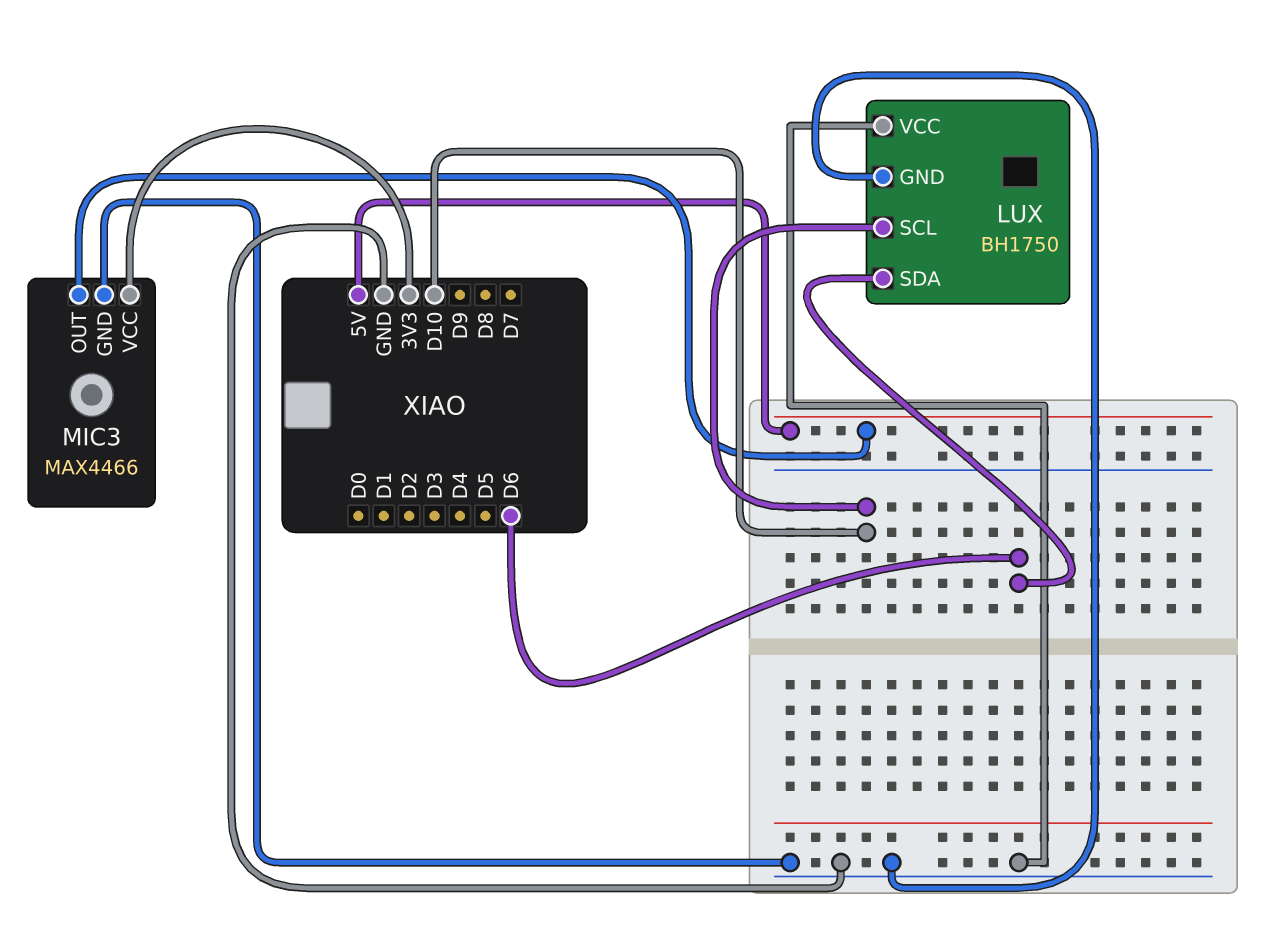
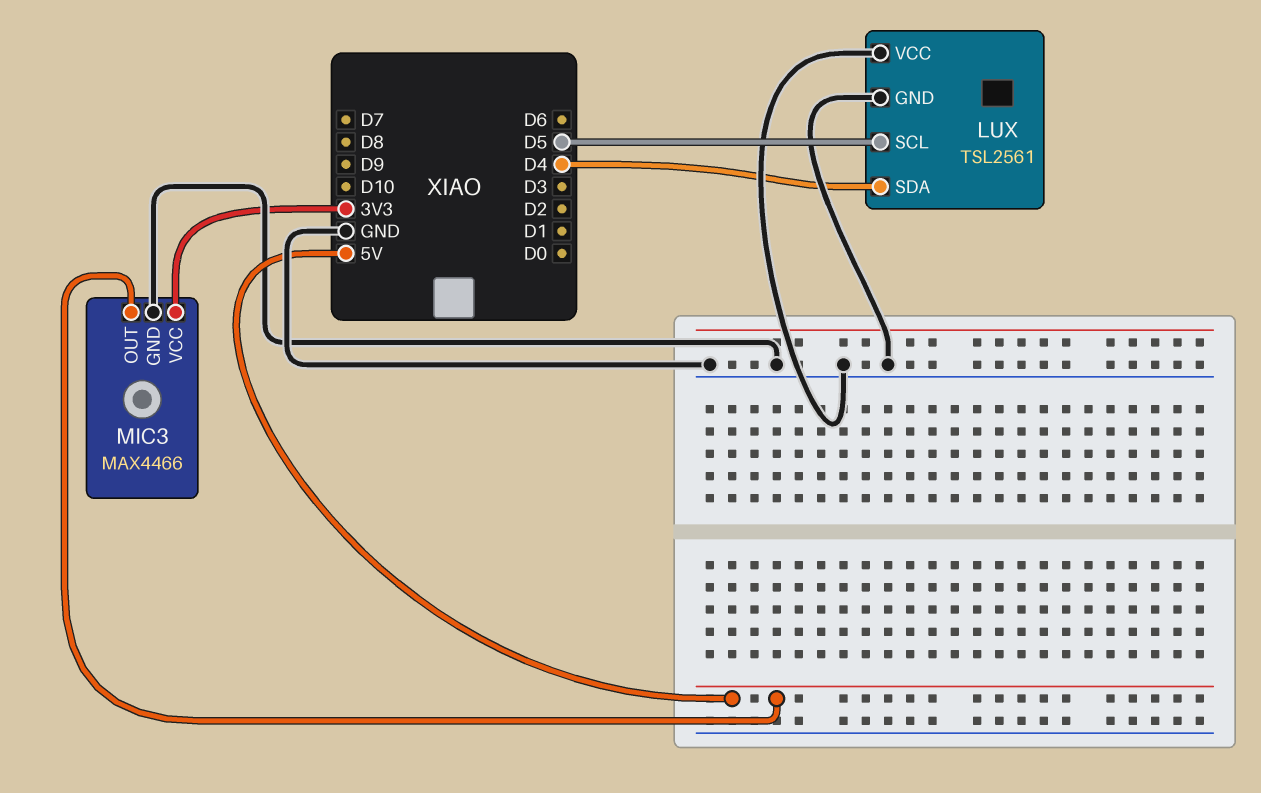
LUX: BH1750 -> TSL2561
LUX pin SCL: D10 -> D5
LUX pin SDA: D6 -> D4

